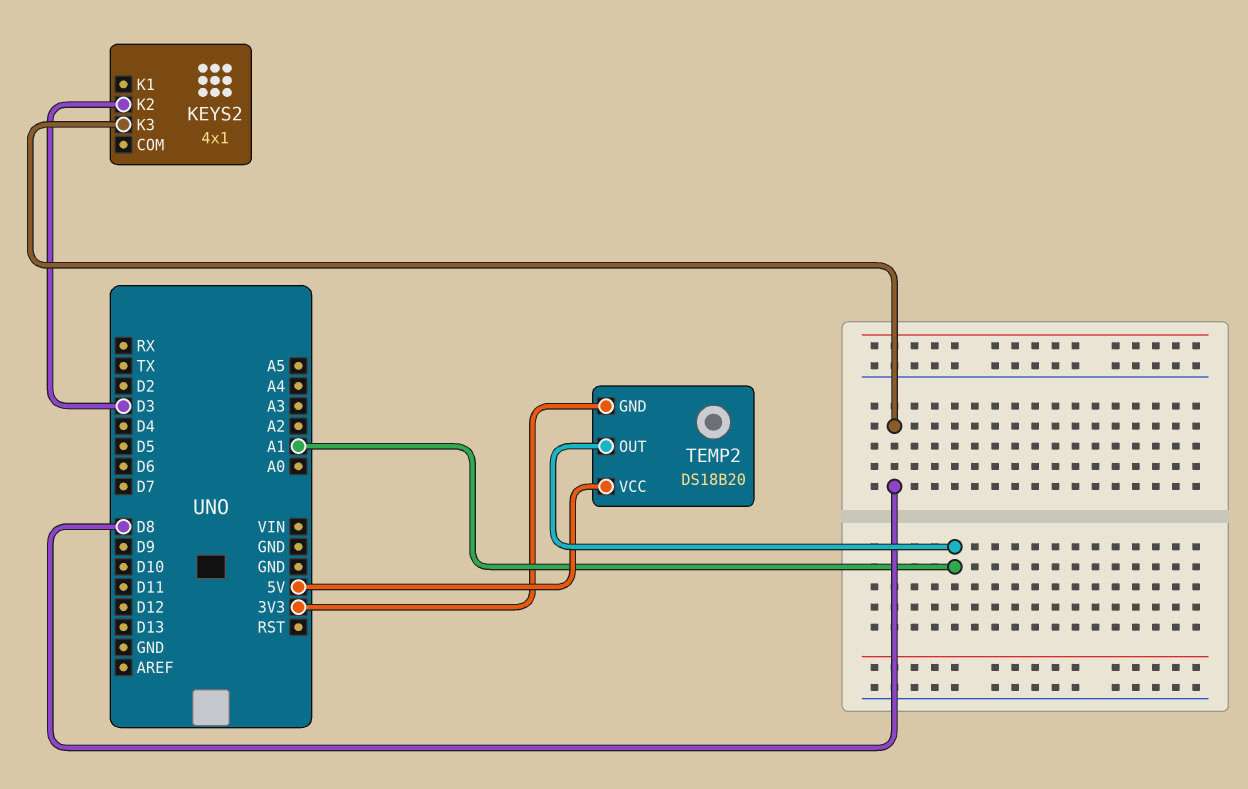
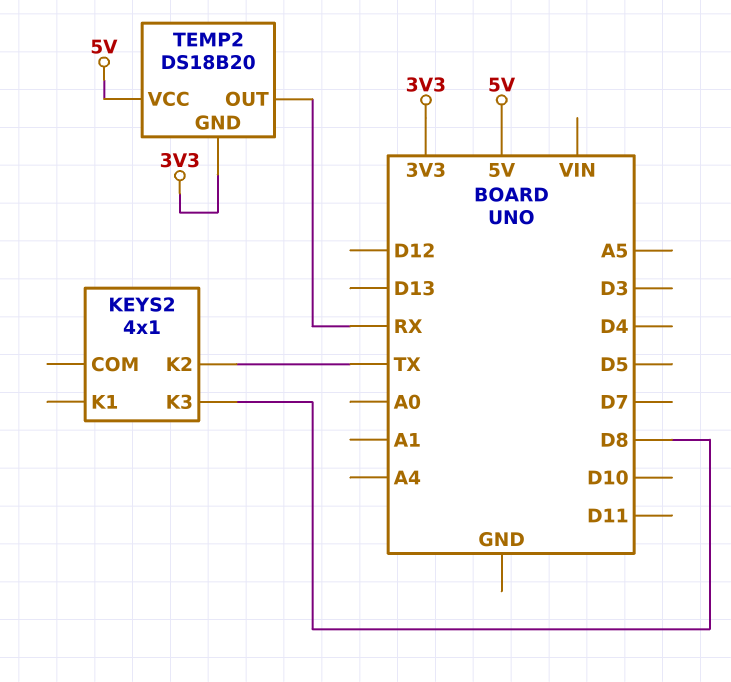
KEYS2 pin K2: D3 -> TX
TEMP2 pin OUT: A1 -> RX

